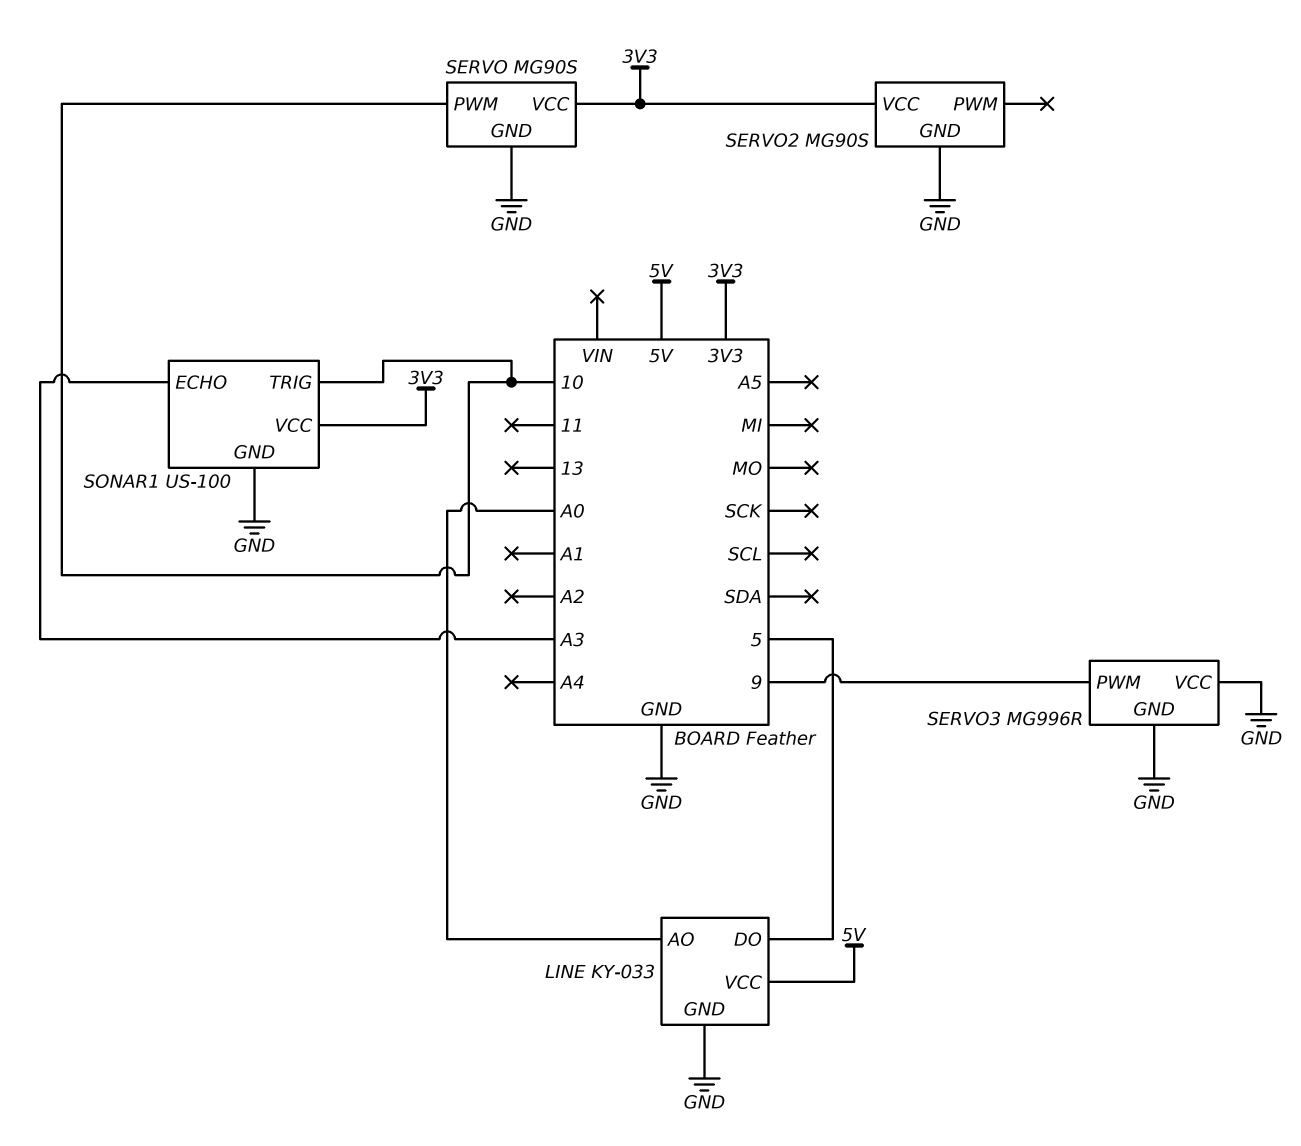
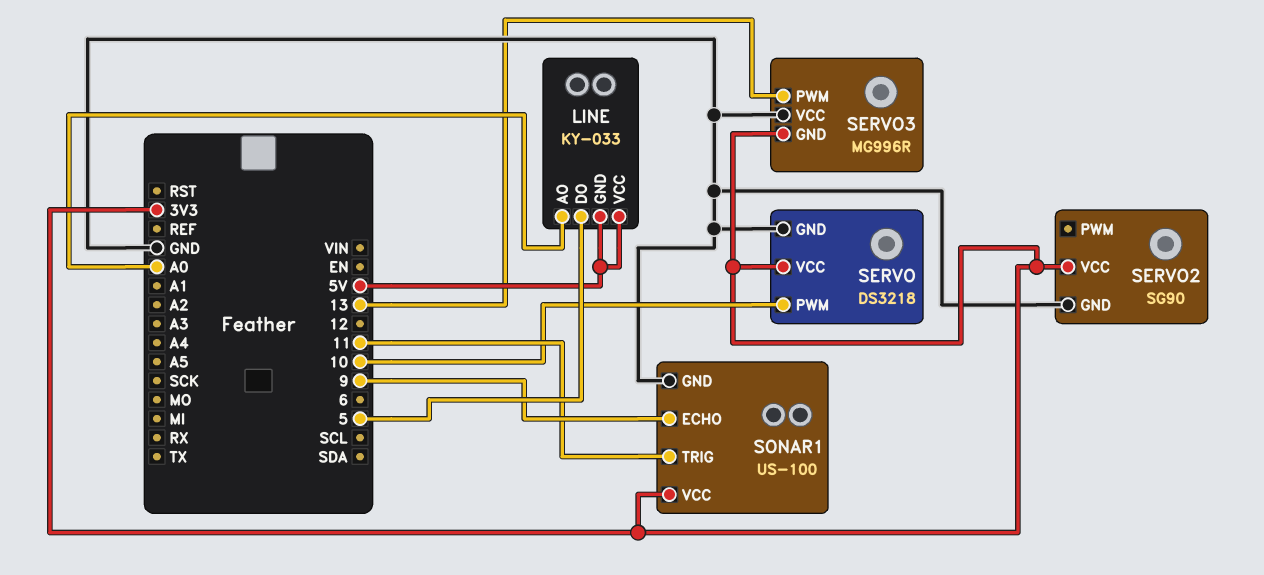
LINE pin GND: GND -> 5V
SERVO: MG90S -> DS3218
SERVO2: MG90S -> SG90
SERVO3 pin GND: GND -> 3V3
SERVO3 pin PWM: 9 -> 13
SONAR1 pin ECHO: A3 -> 9
SONAR1 pin TRIG: 10 -> 11

